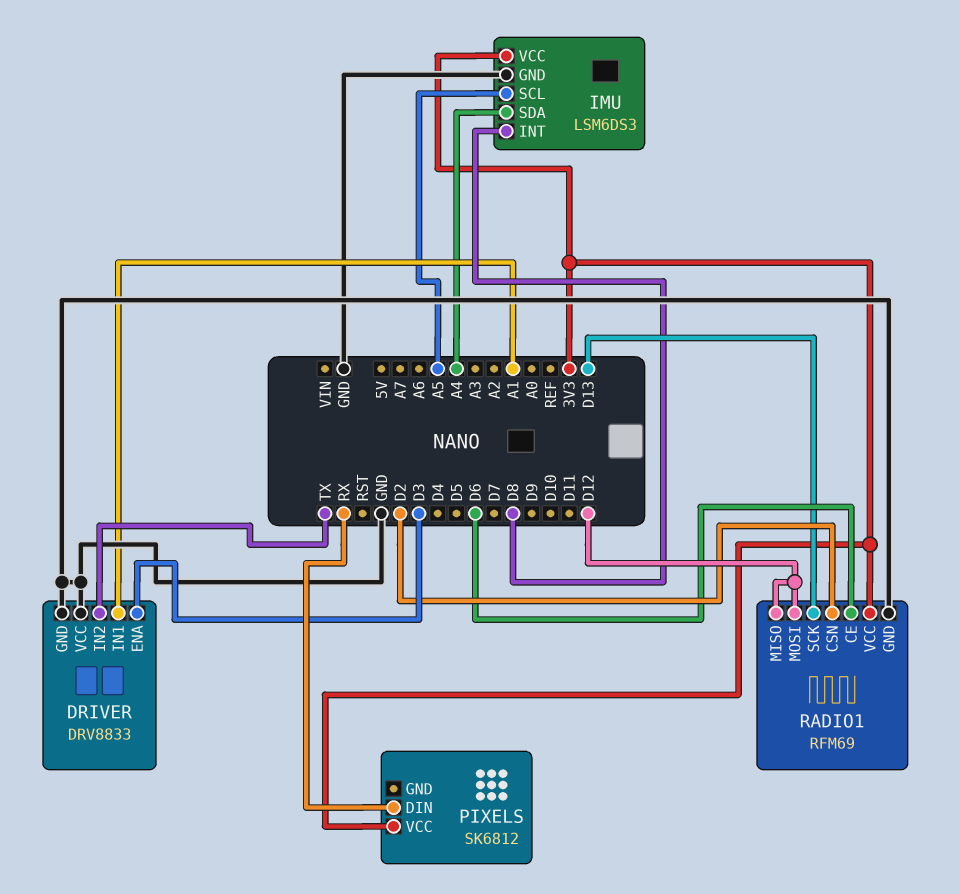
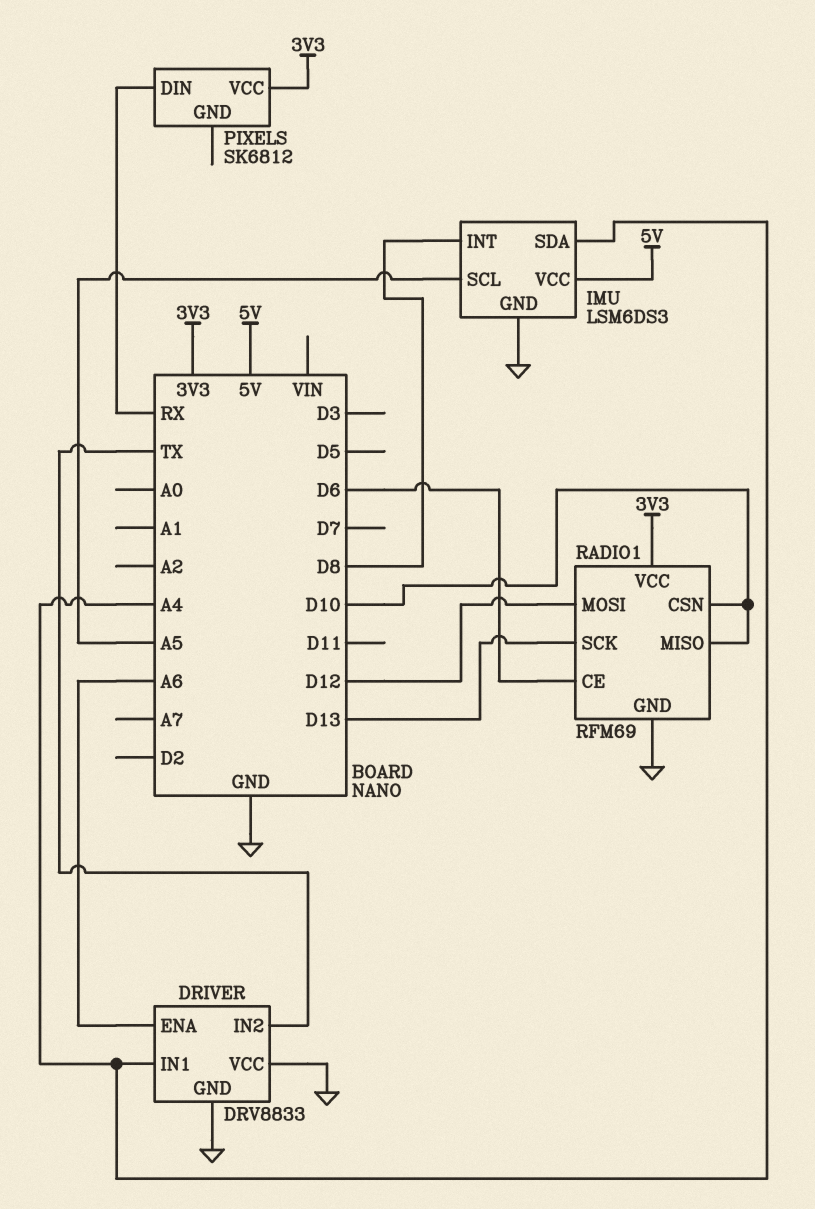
DRIVER pin ENA: D3 -> A6
DRIVER pin IN1: A1 -> A4
IMU pin VCC: 3V3 -> 5V
RADIO1 pin CSN: D2 -> D10
RADIO1 pin MISO: D12 -> D10

